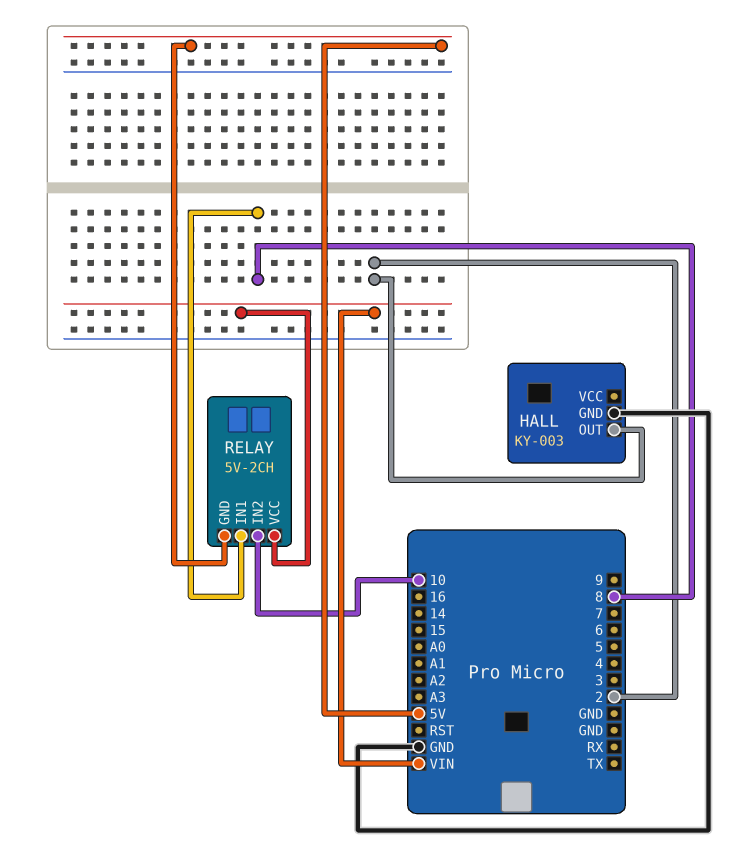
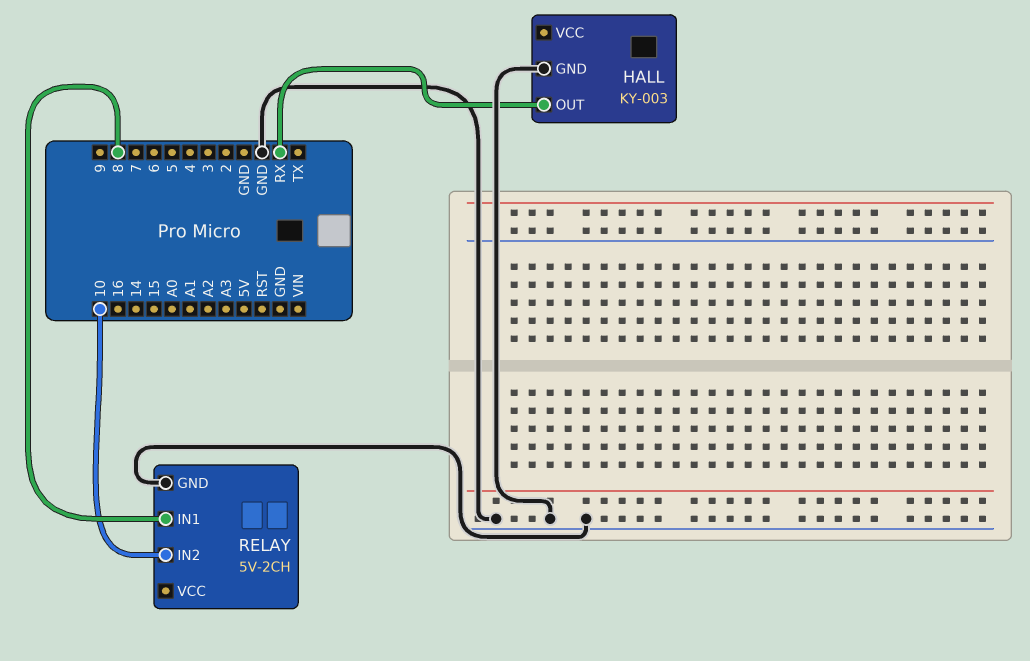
HALL pin OUT: 2 -> RX
RELAY pin GND: 5V -> GND
RELAY pin VCC: VIN -> none

